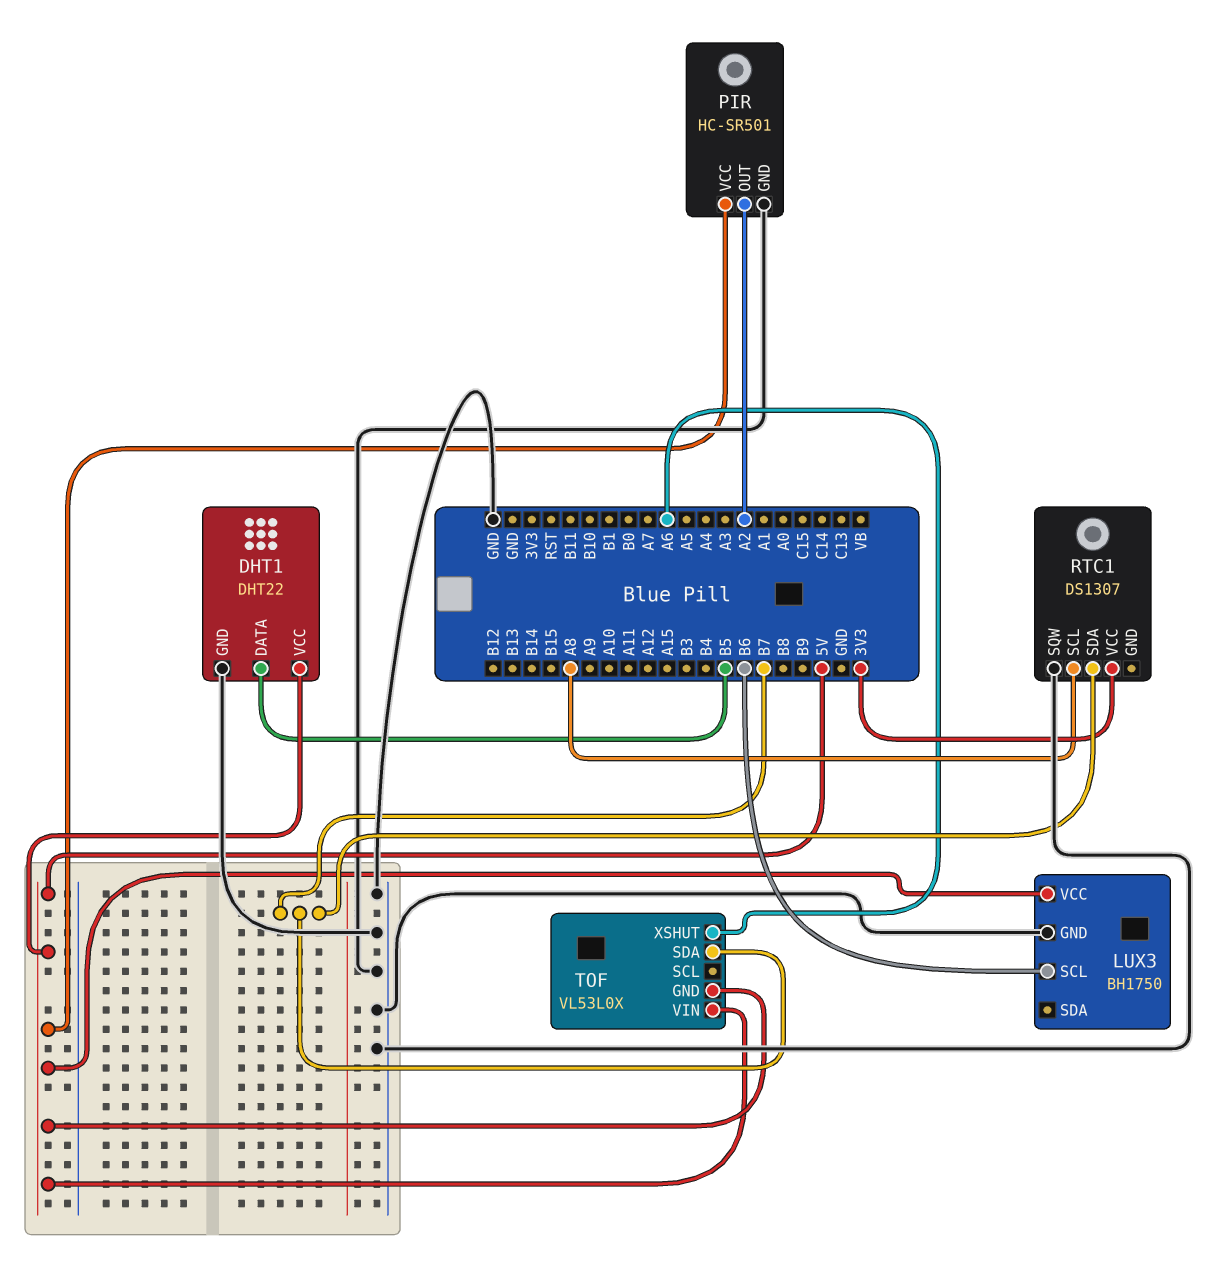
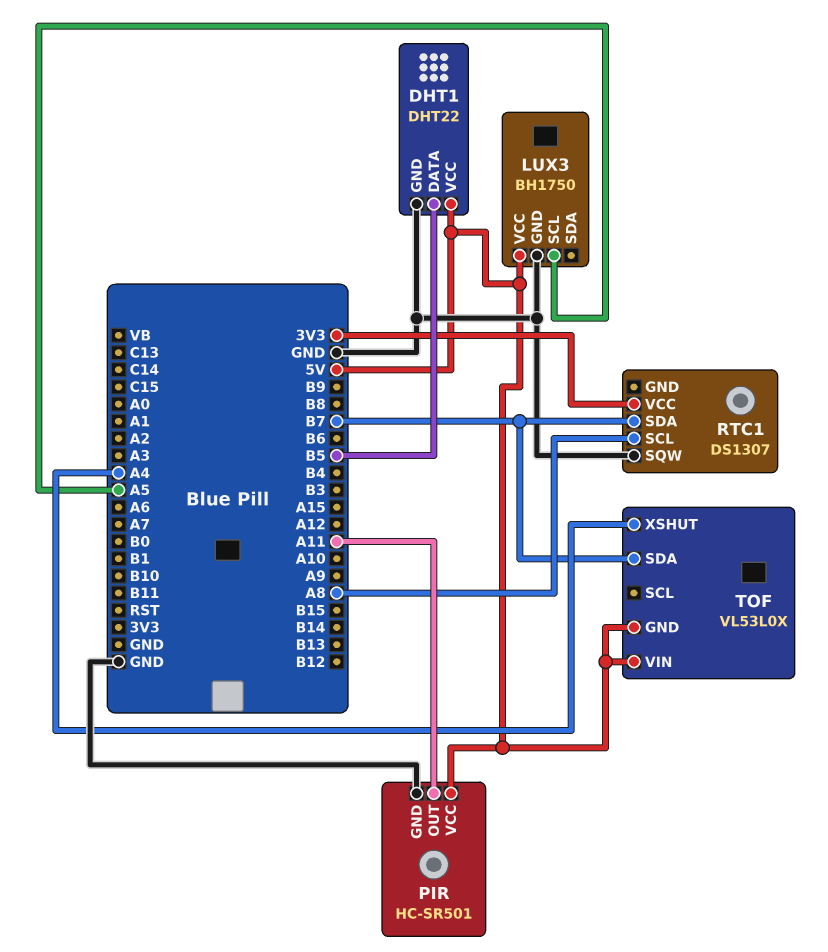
LUX3 pin SCL: B6 -> A5
PIR pin OUT: A2 -> A11
TOF pin XSHUT: A6 -> A4

